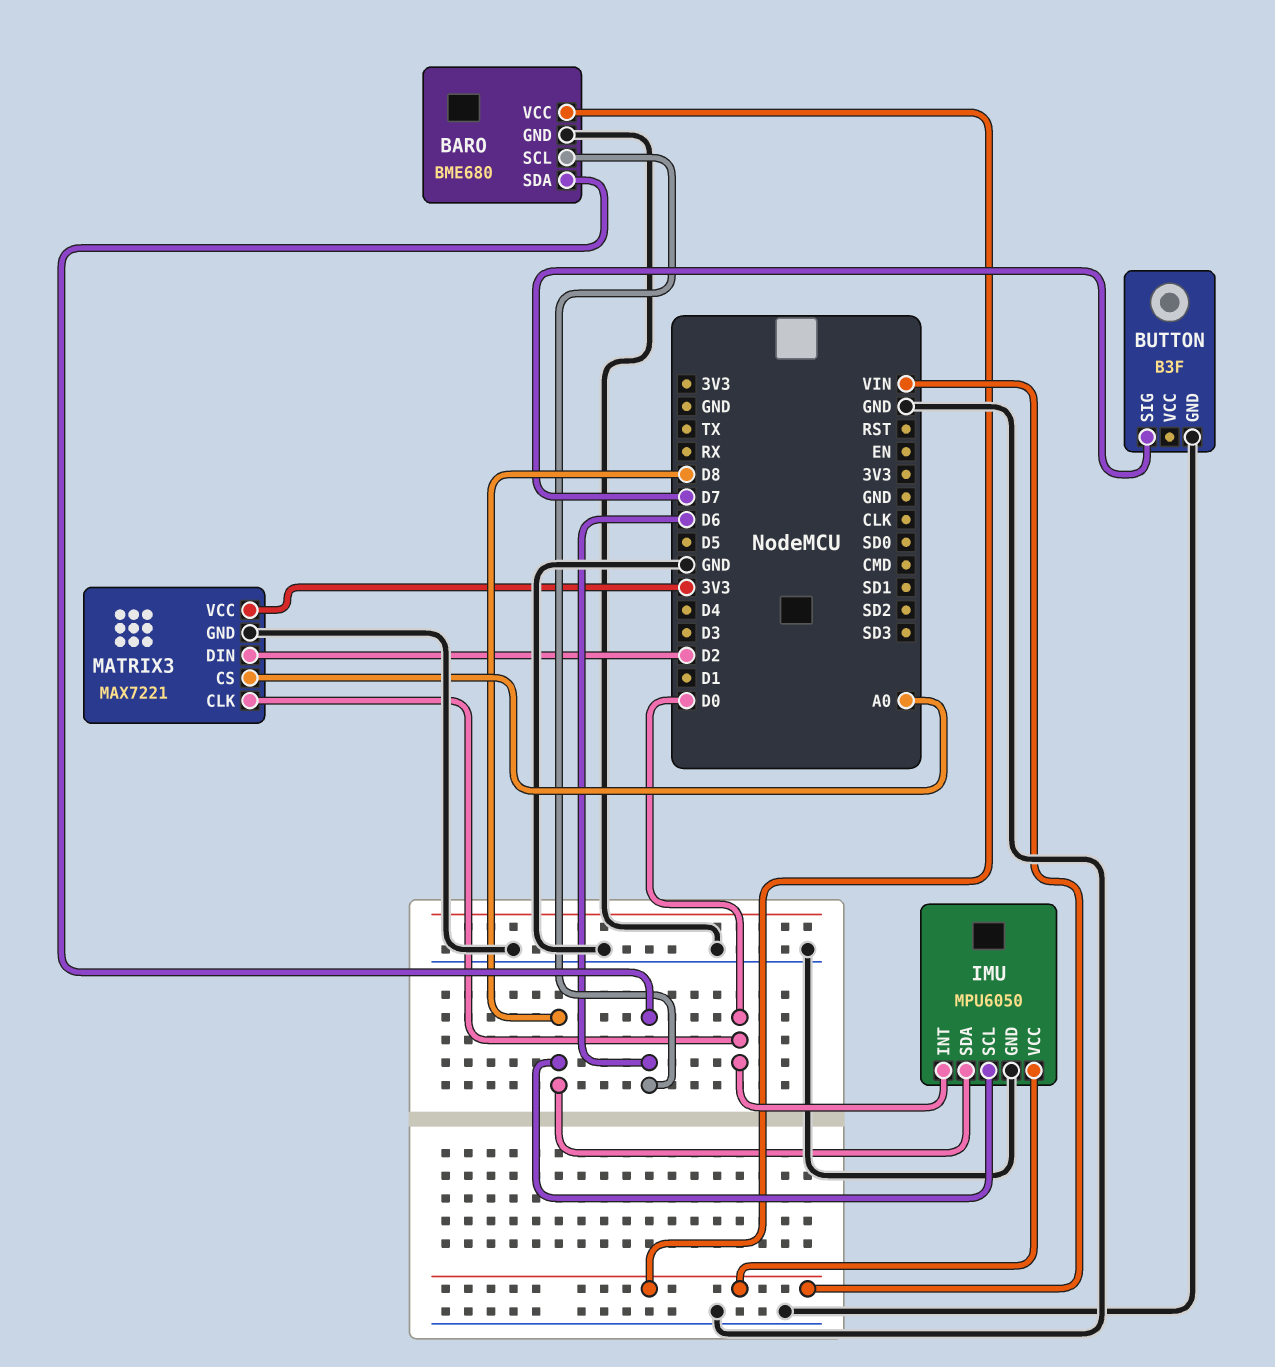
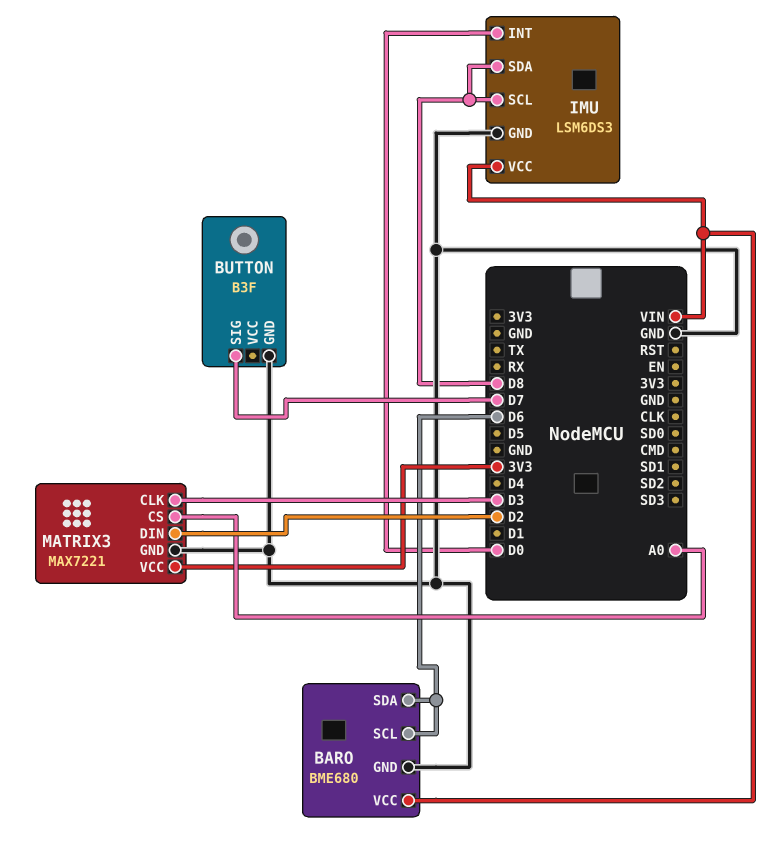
IMU: MPU6050 -> LSM6DS3
MATRIX3 pin CLK: D0 -> D3

